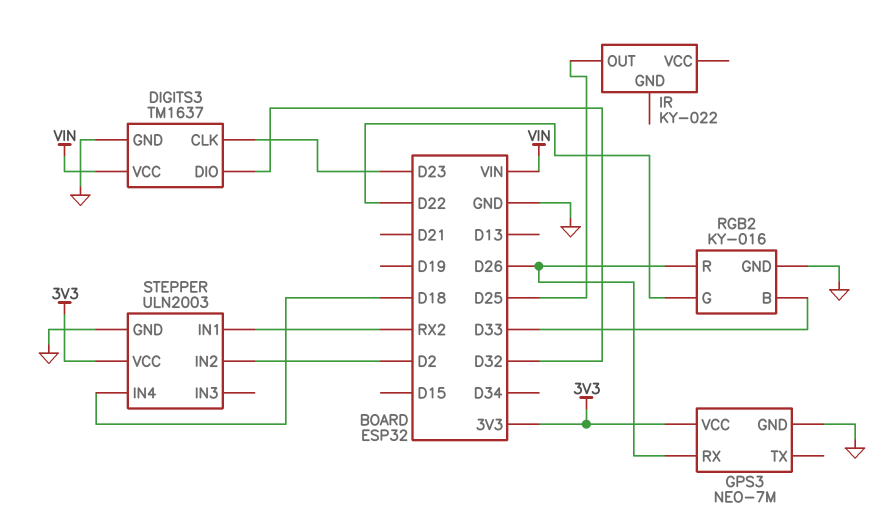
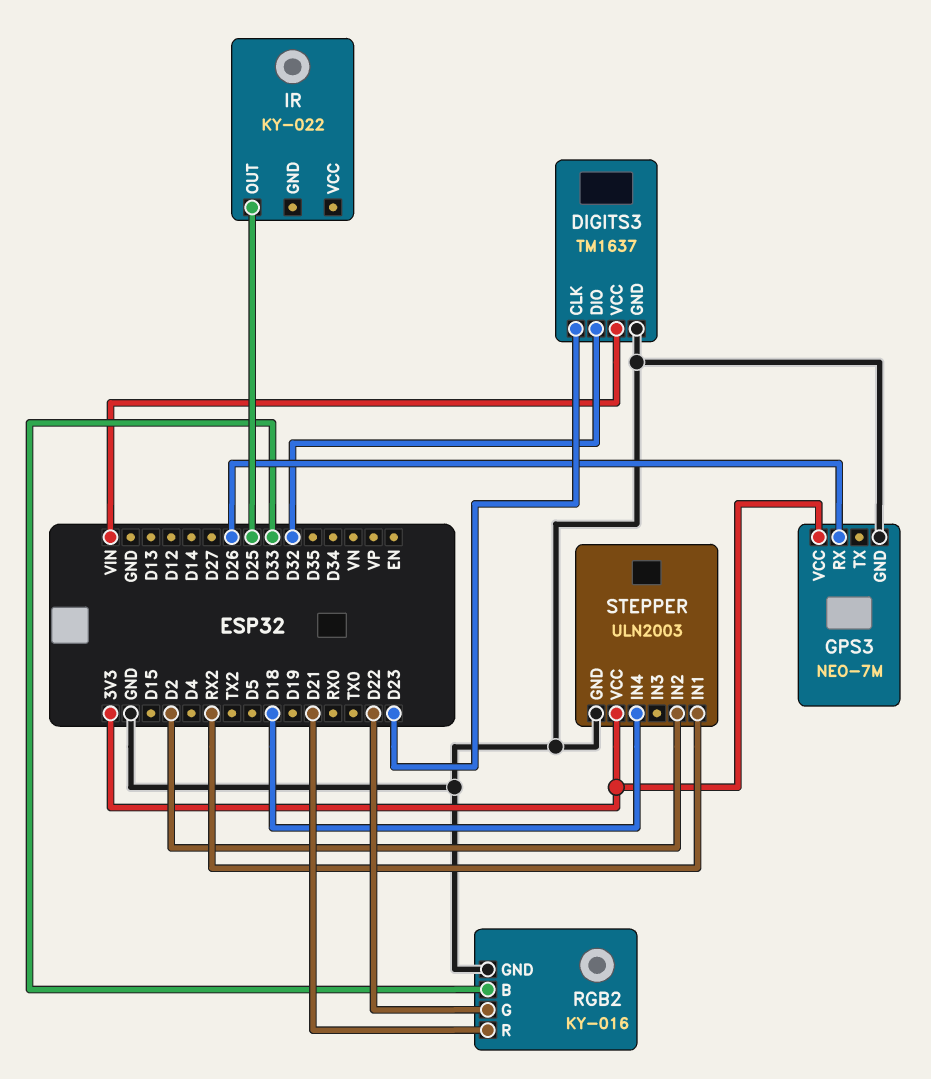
RGB2 pin R: D26 -> D21

